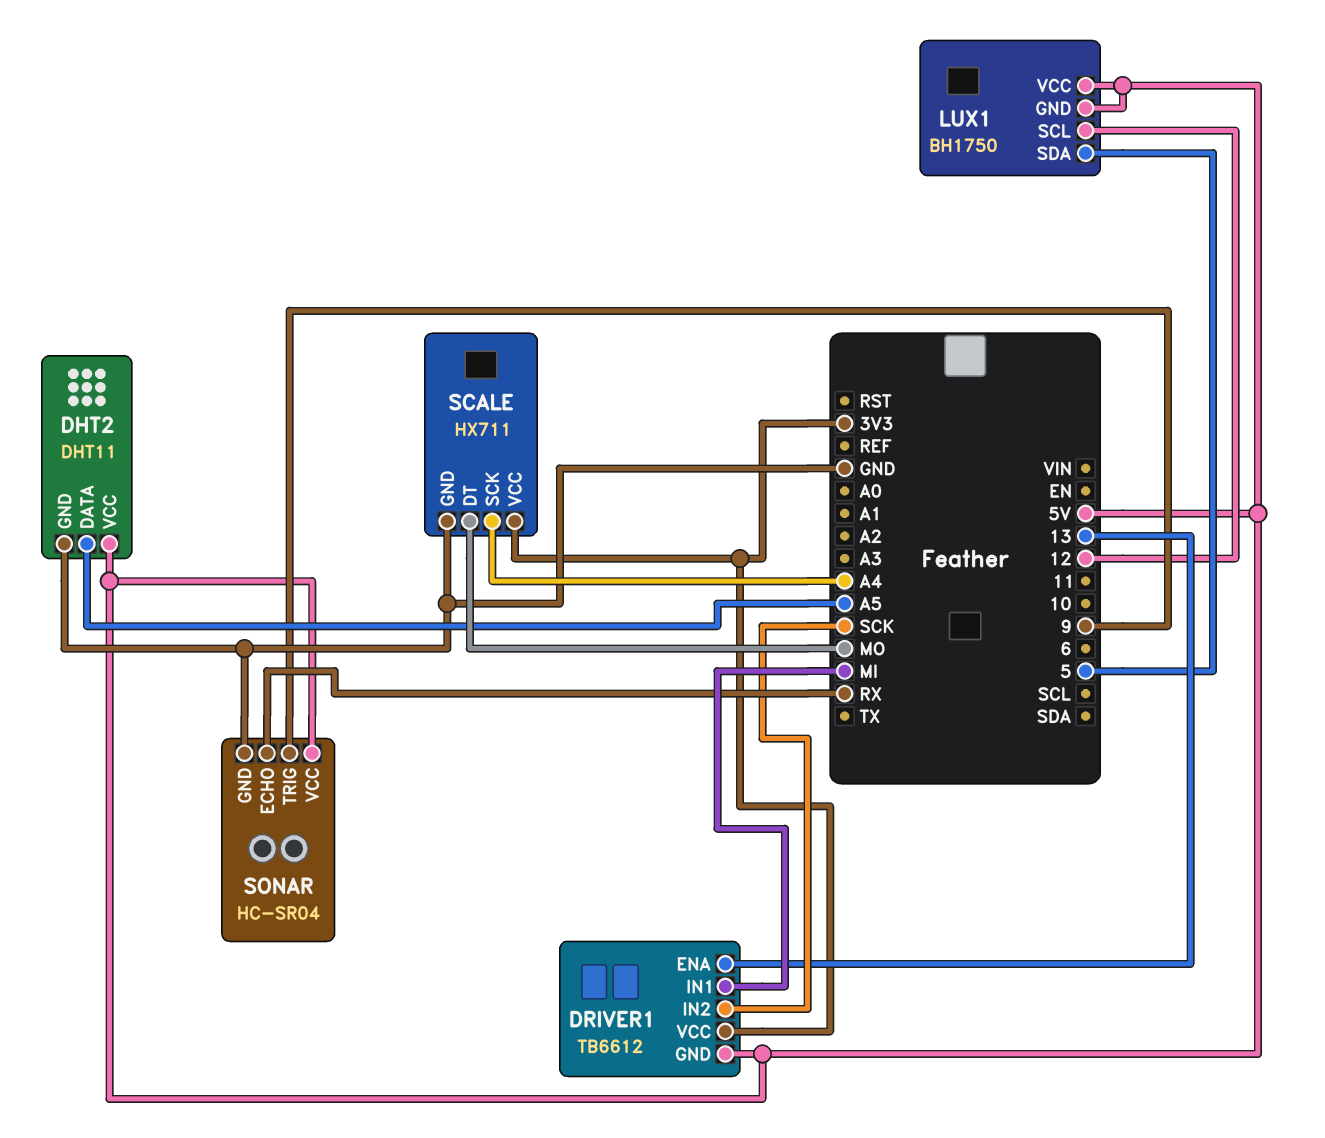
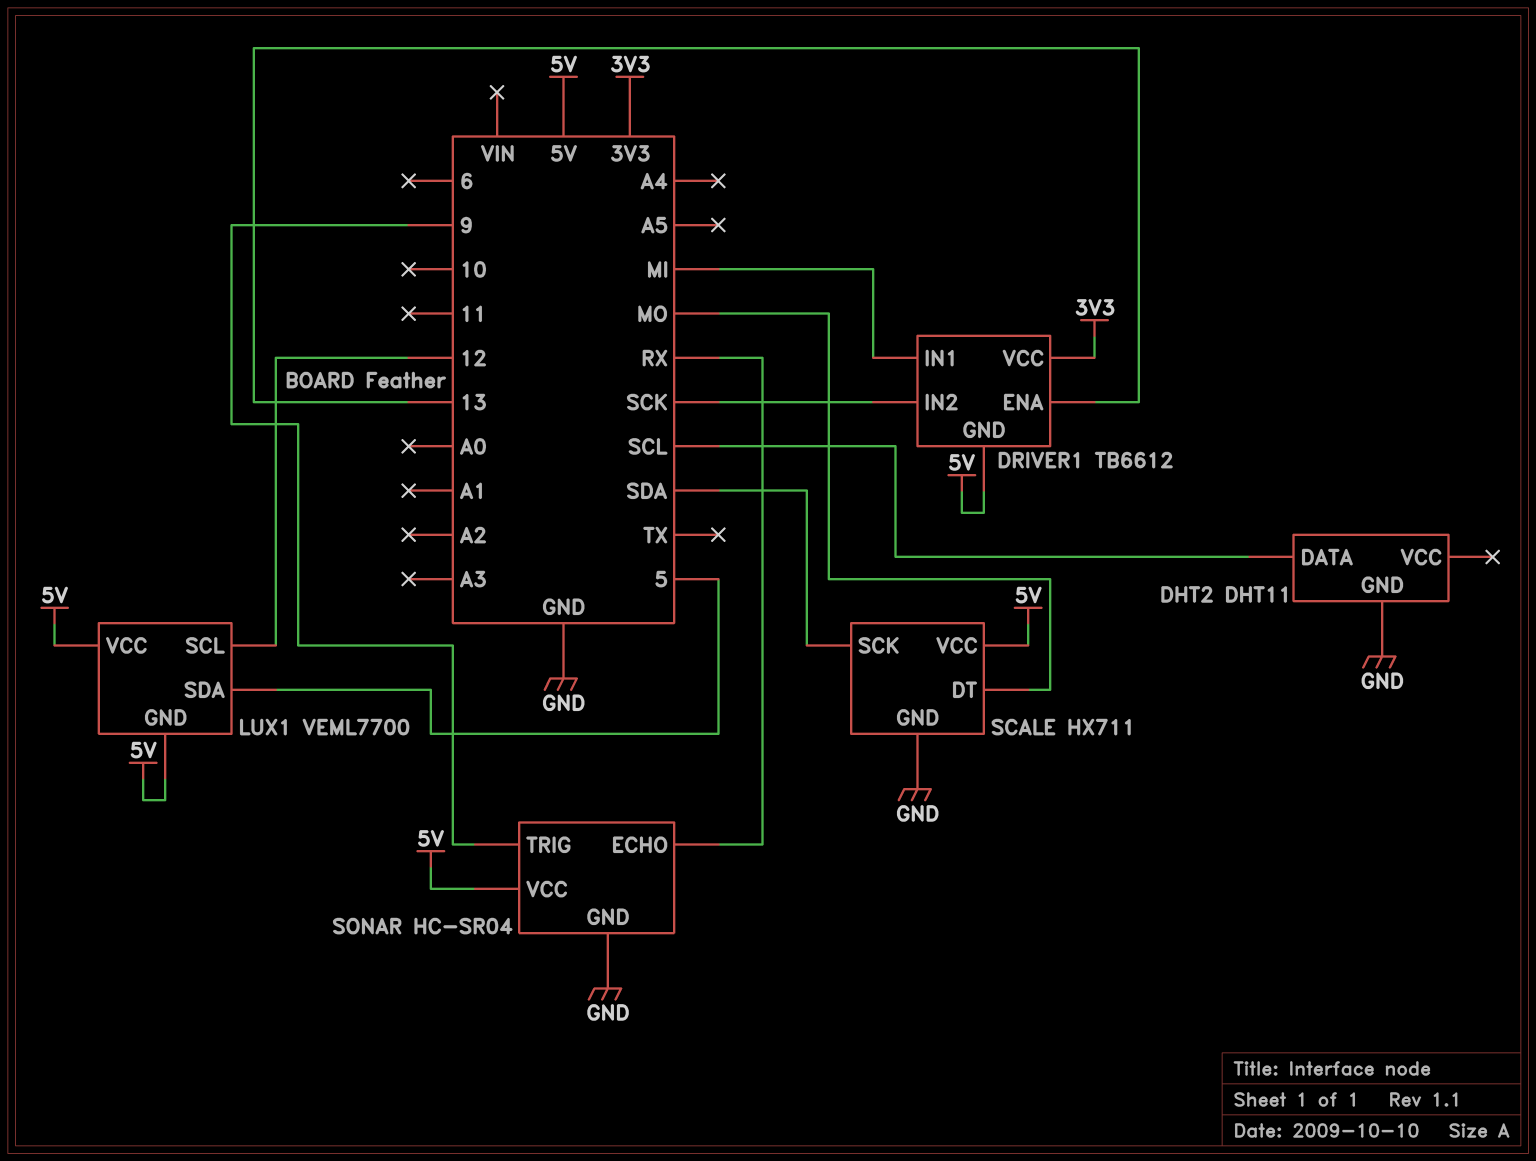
DHT2 pin DATA: A5 -> SCL
DHT2 pin VCC: 5V -> none
LUX1: BH1750 -> VEML7700
SCALE pin SCK: A4 -> SDA
SCALE pin VCC: 3V3 -> 5V

